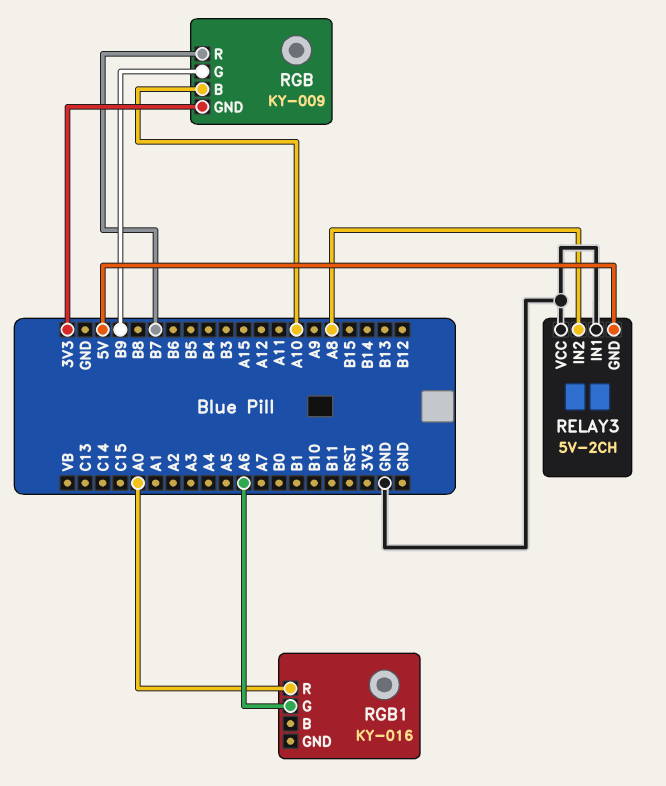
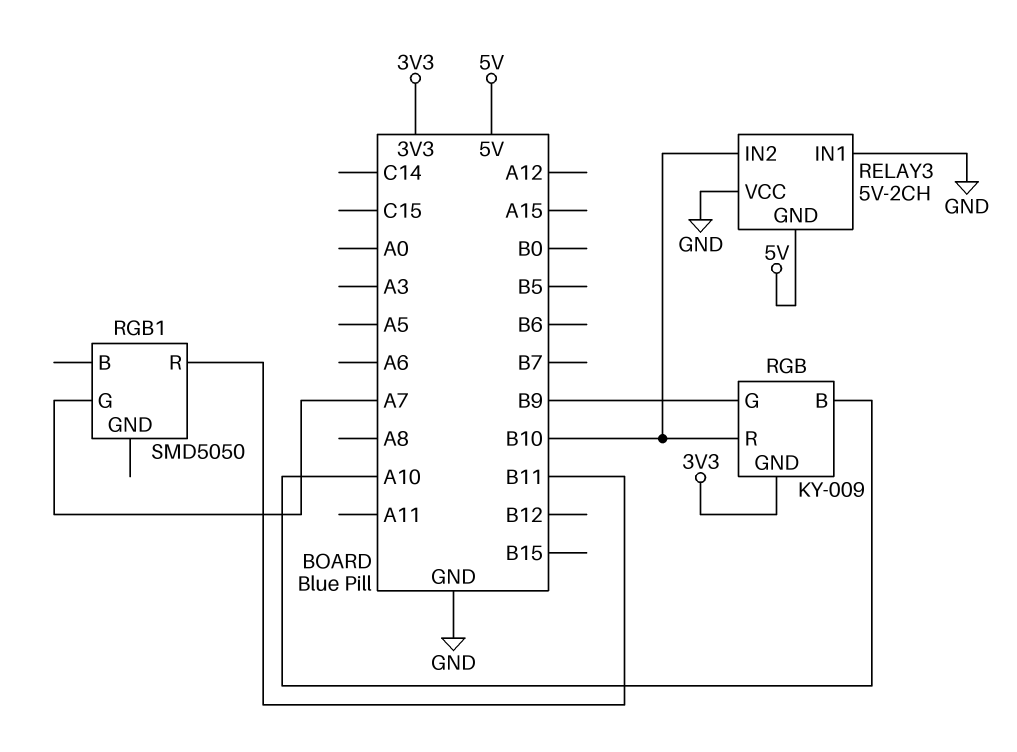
RELAY3 pin IN2: A8 -> B10
RGB pin R: B7 -> B10
RGB1: KY-016 -> SMD5050
RGB1 pin G: A6 -> A7
RGB1 pin R: A0 -> B11

